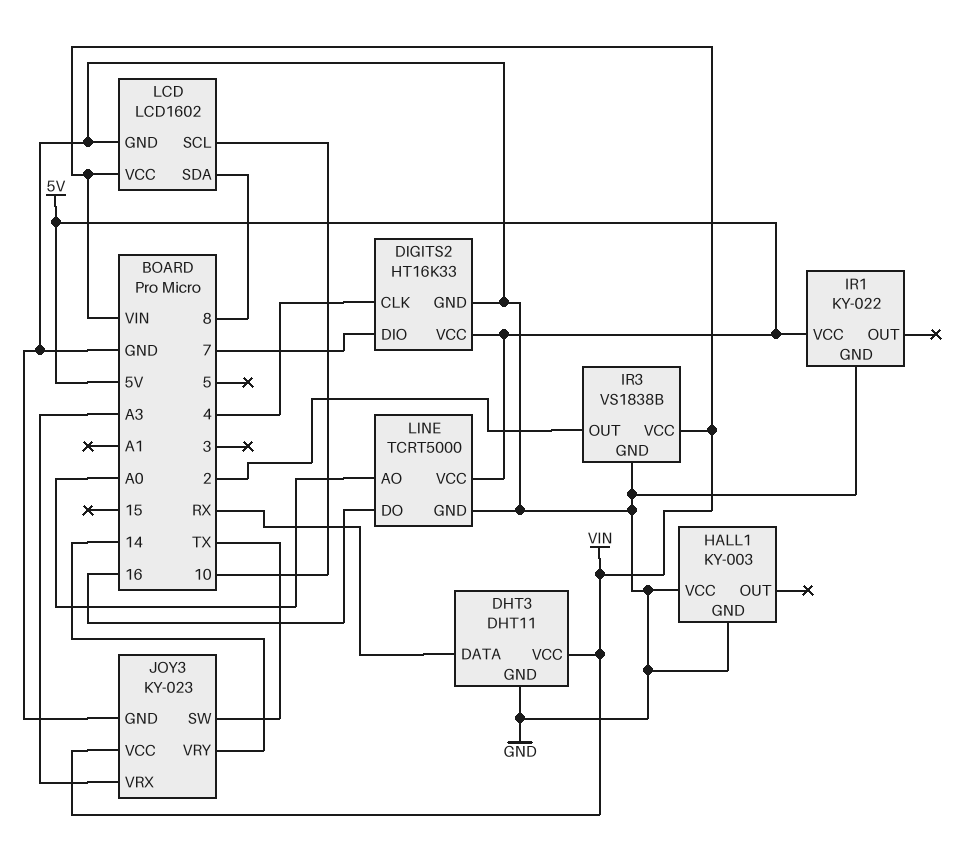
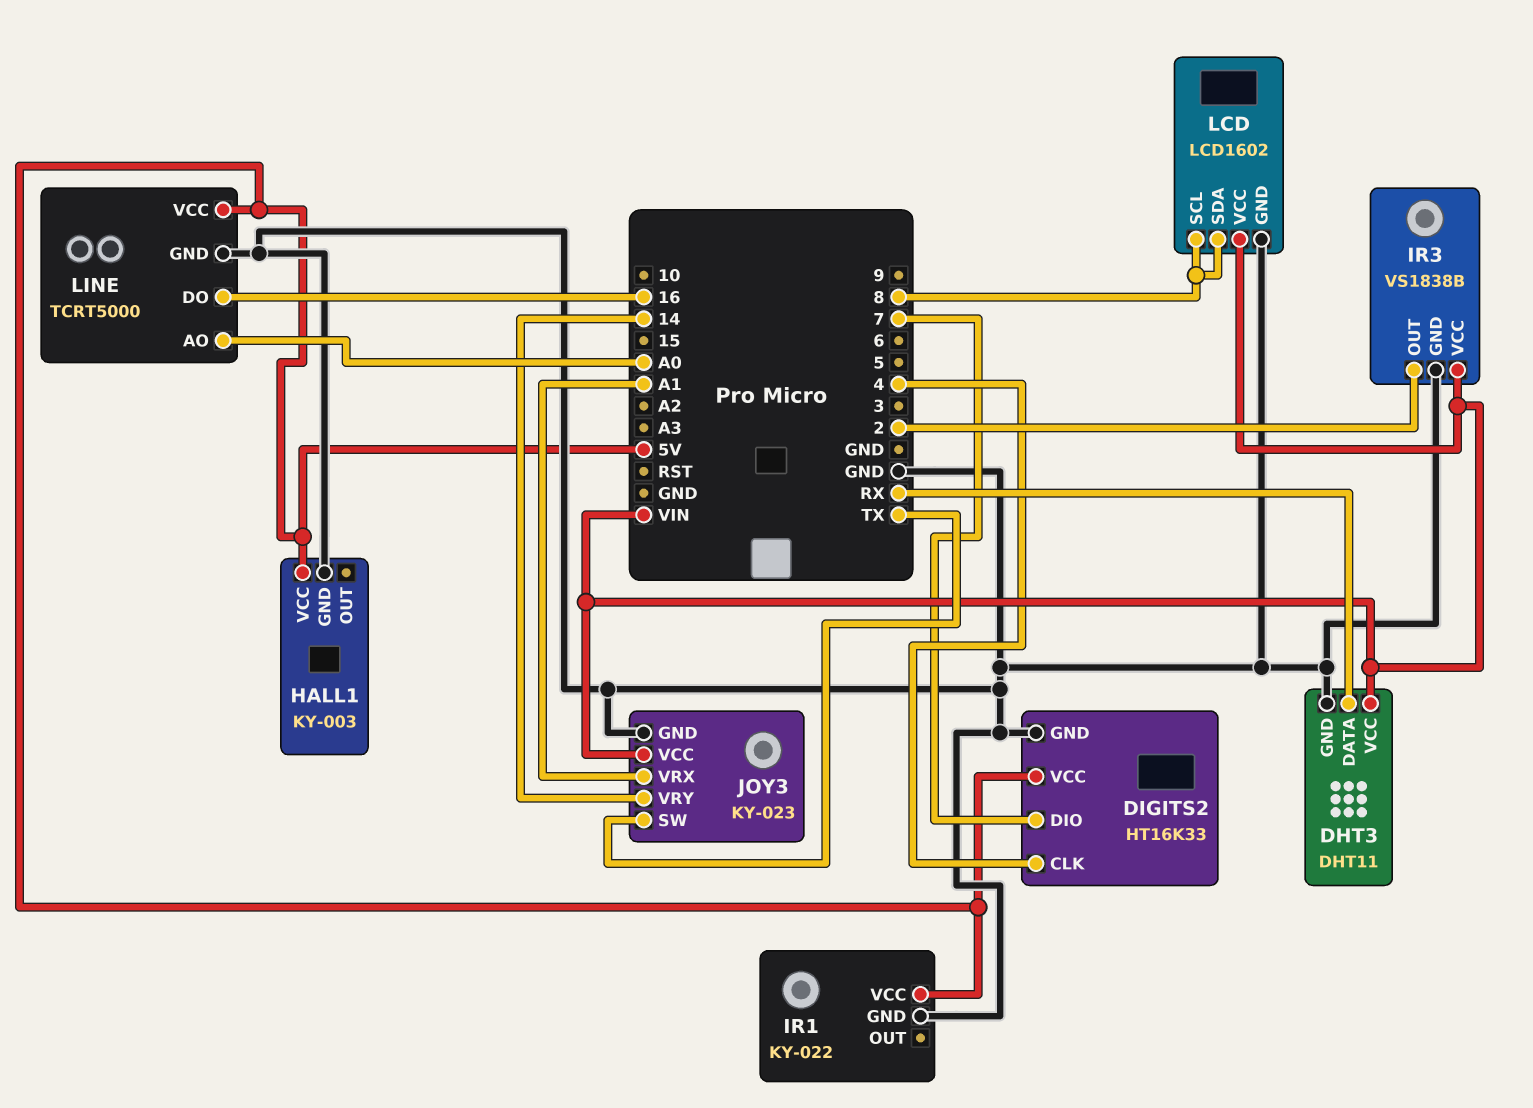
HALL1 pin VCC: GND -> 5V
JOY3 pin VRX: A3 -> A1
LCD pin SCL: 10 -> 8

